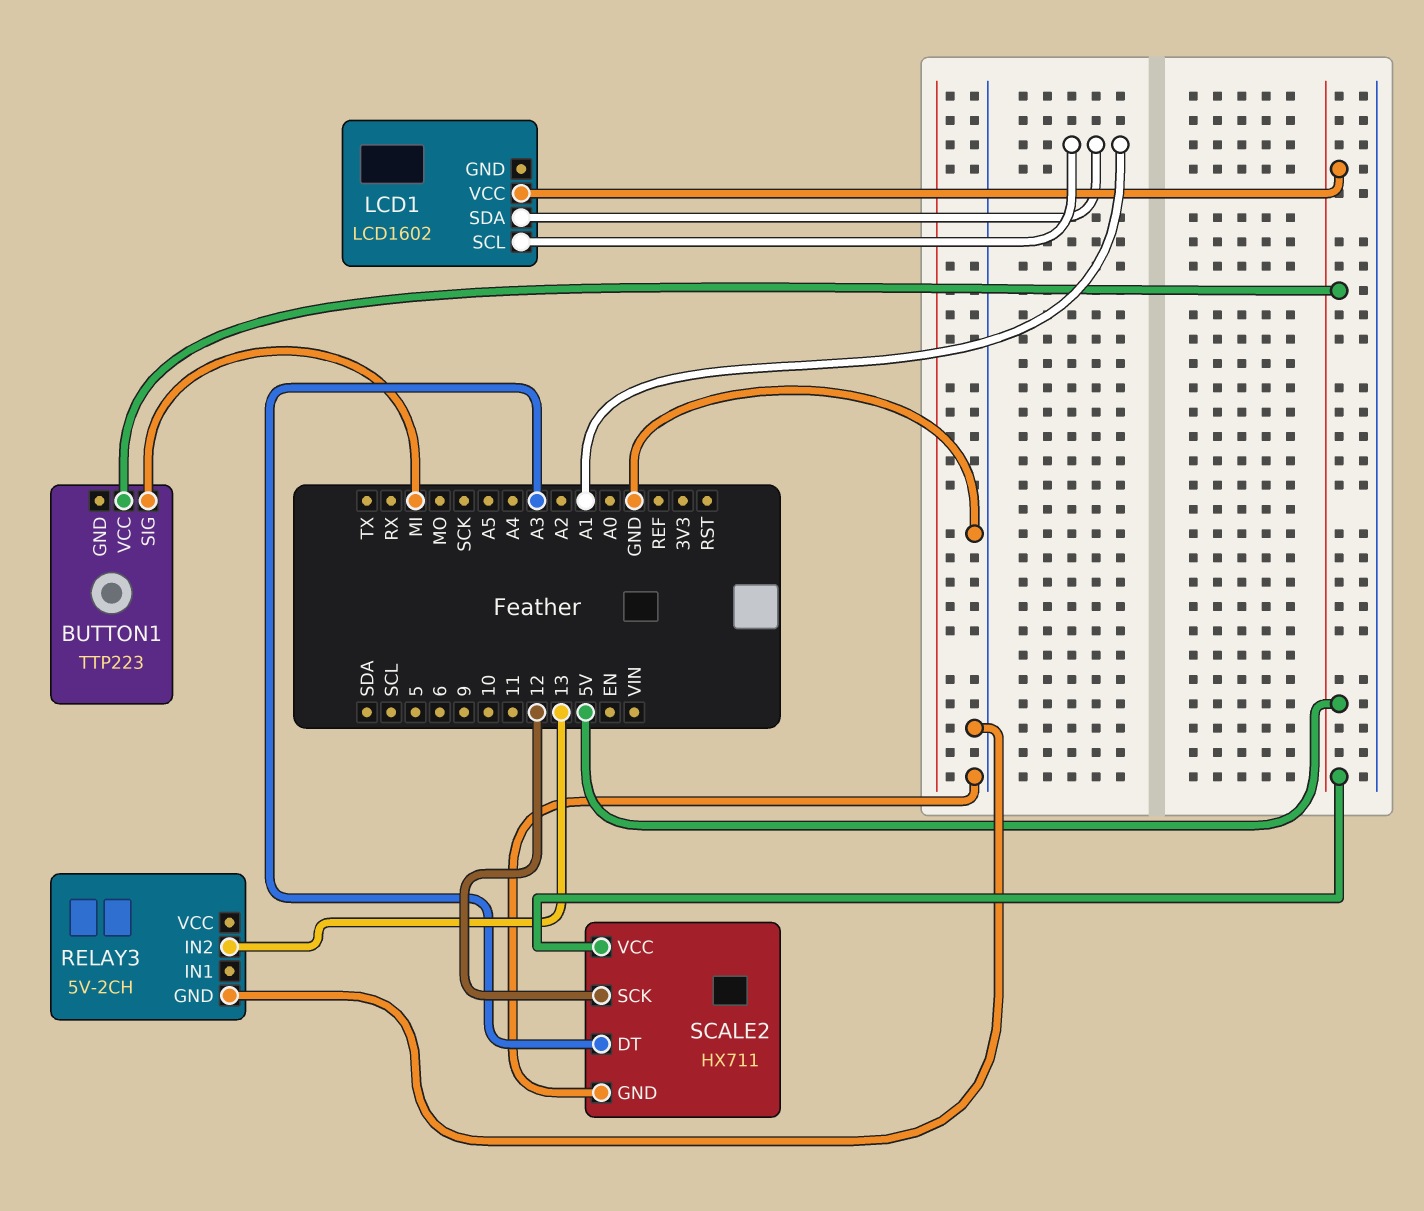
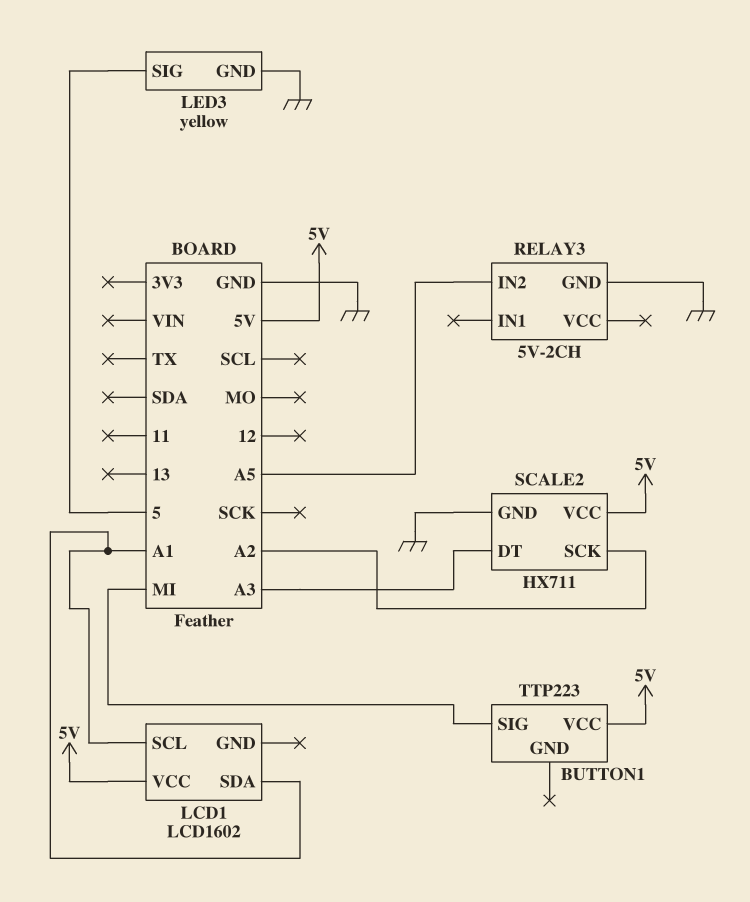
LED3: none -> yellow
LED3 pin GND: none -> GND
LED3 pin SIG: none -> 5
RELAY3 pin IN2: 13 -> A5
SCALE2 pin SCK: 12 -> A2

